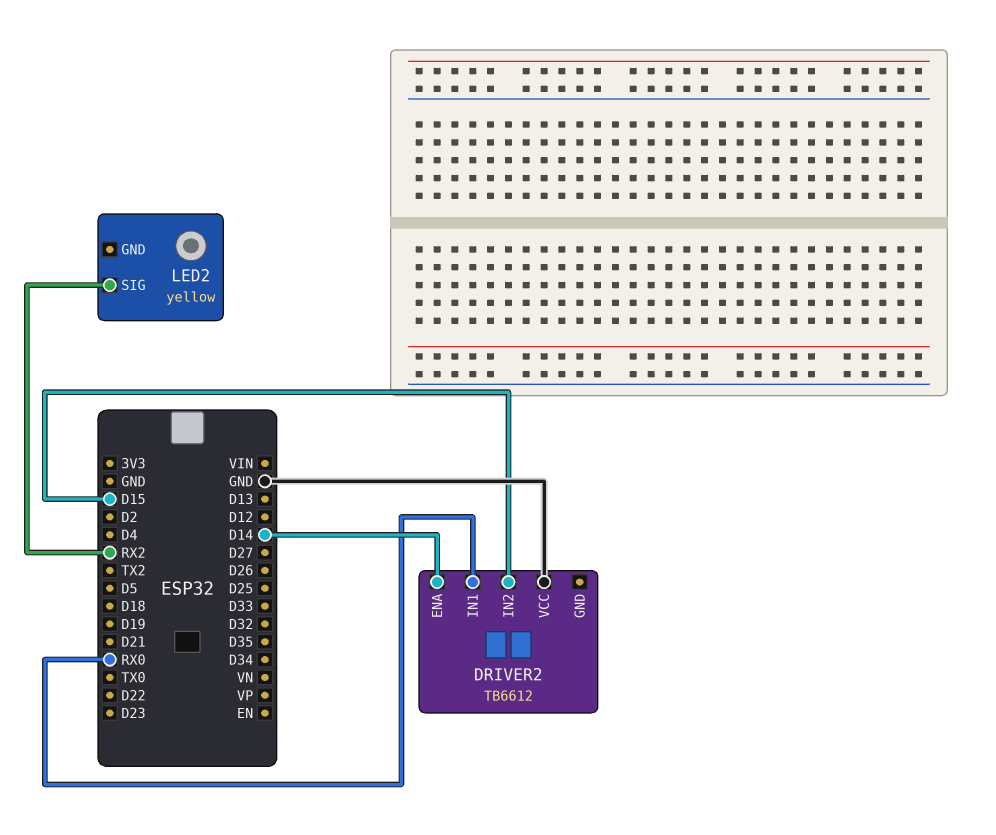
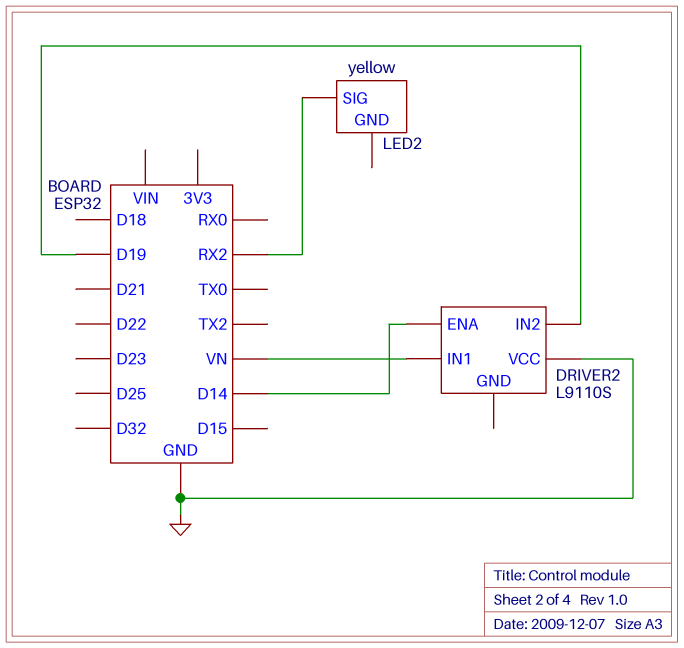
DRIVER2: TB6612 -> L9110S
DRIVER2 pin IN1: RX0 -> VN
DRIVER2 pin IN2: D15 -> D19

